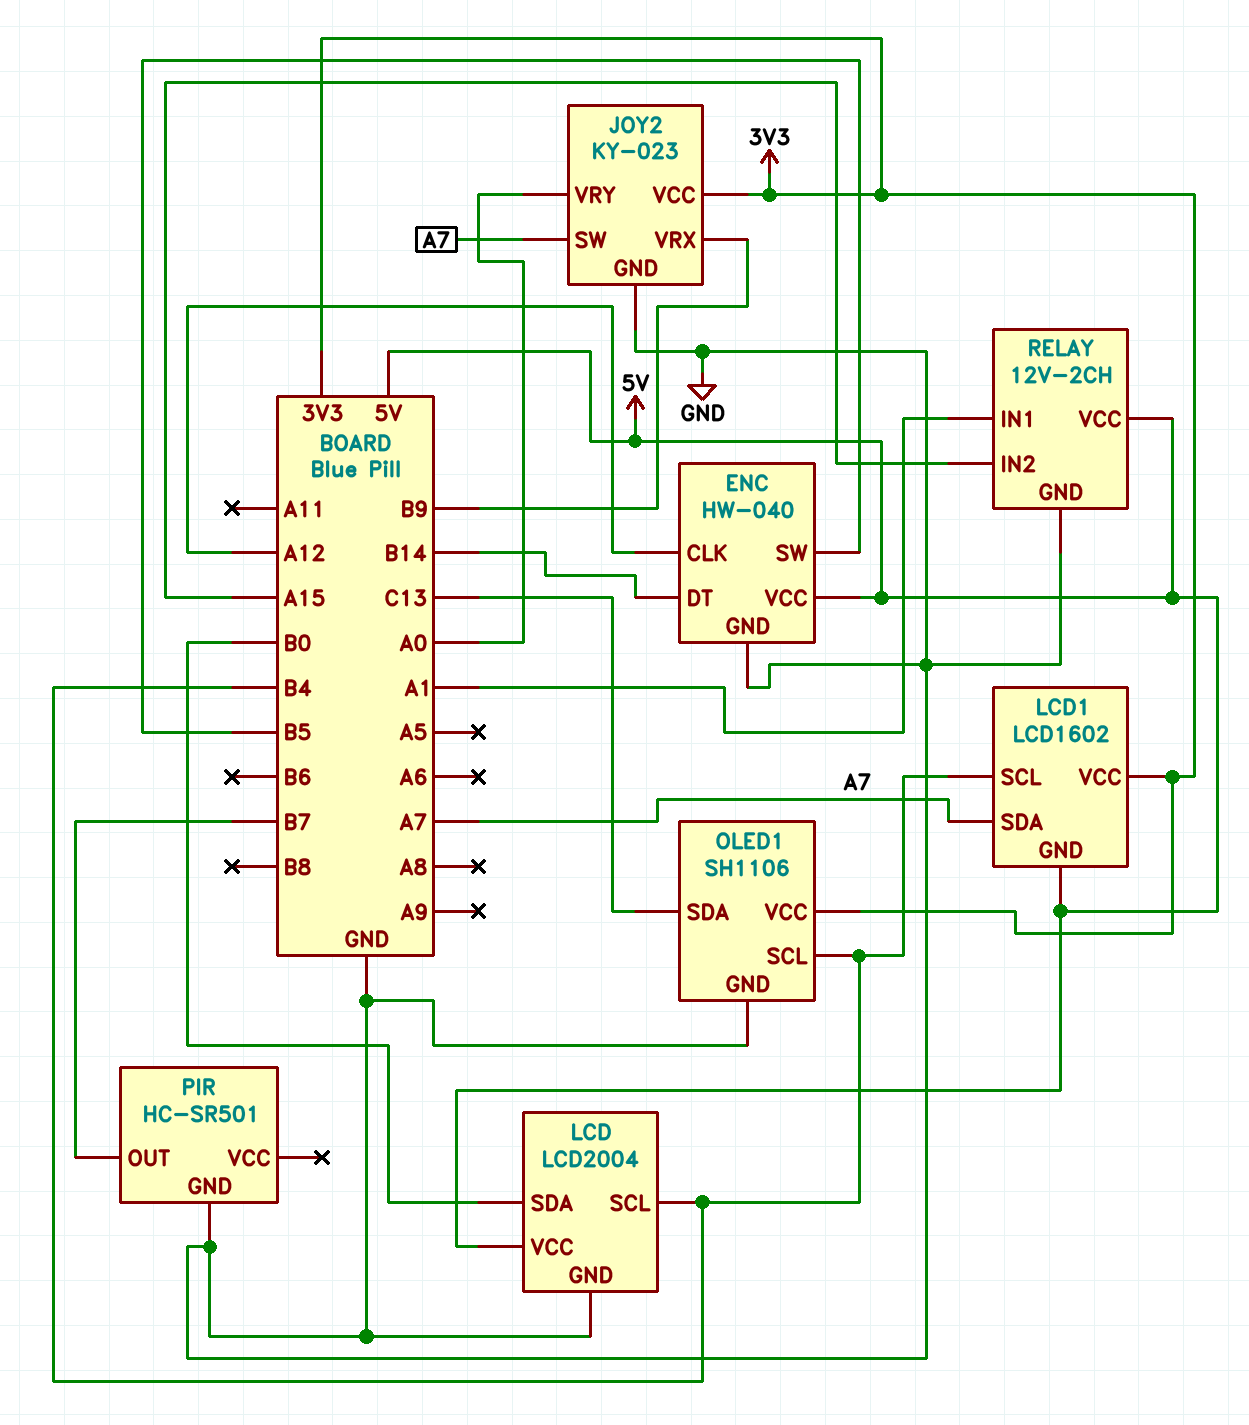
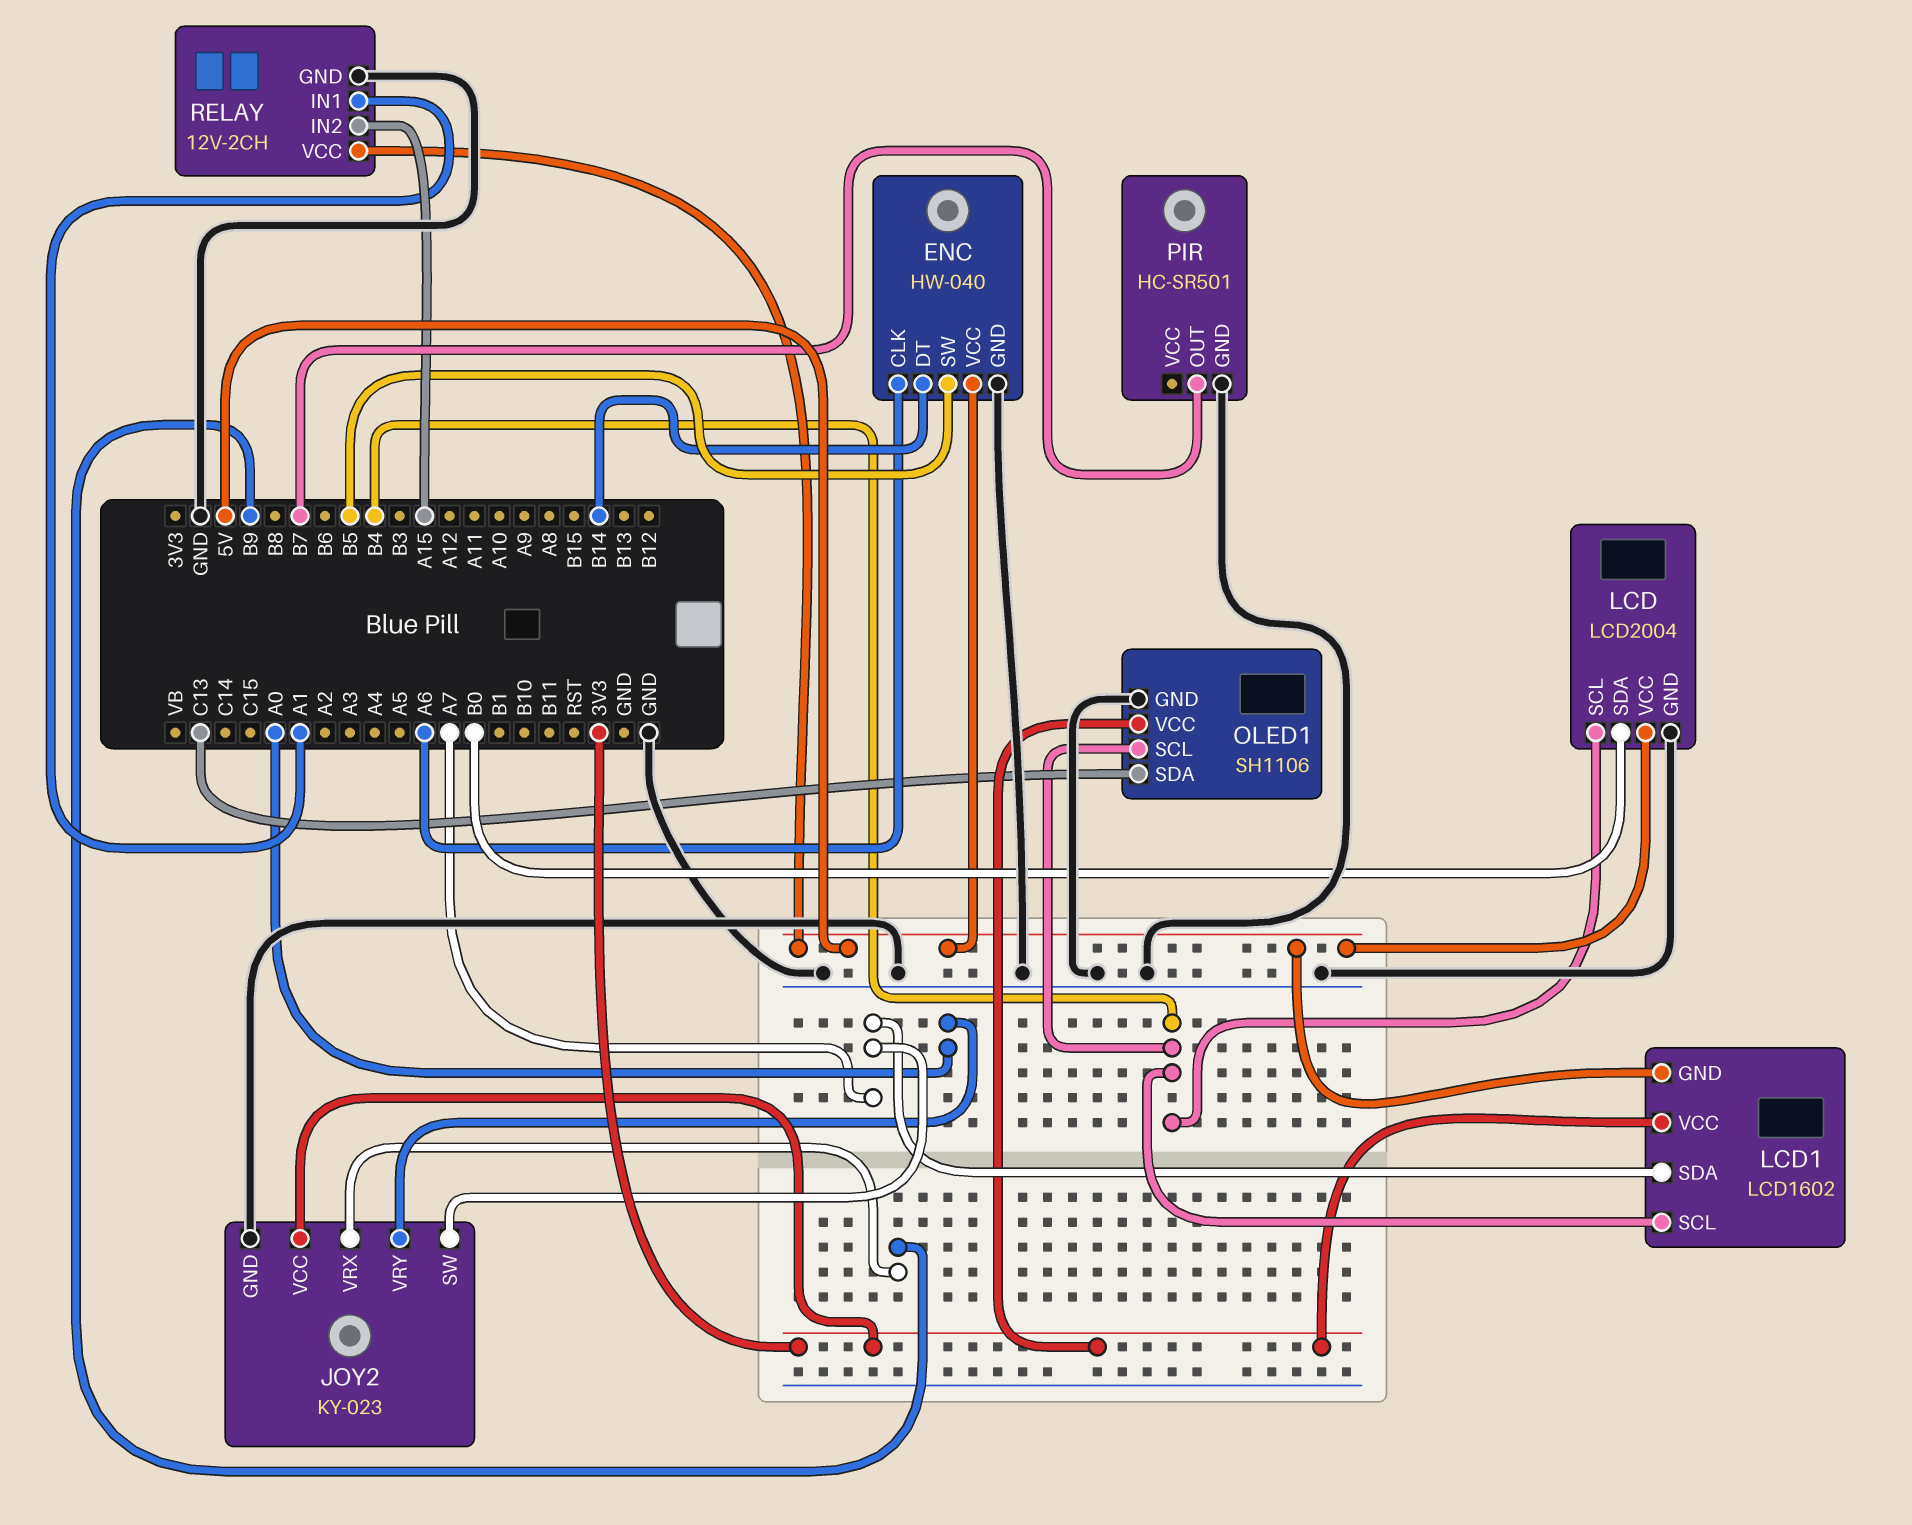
ENC pin CLK: A12 -> A6

